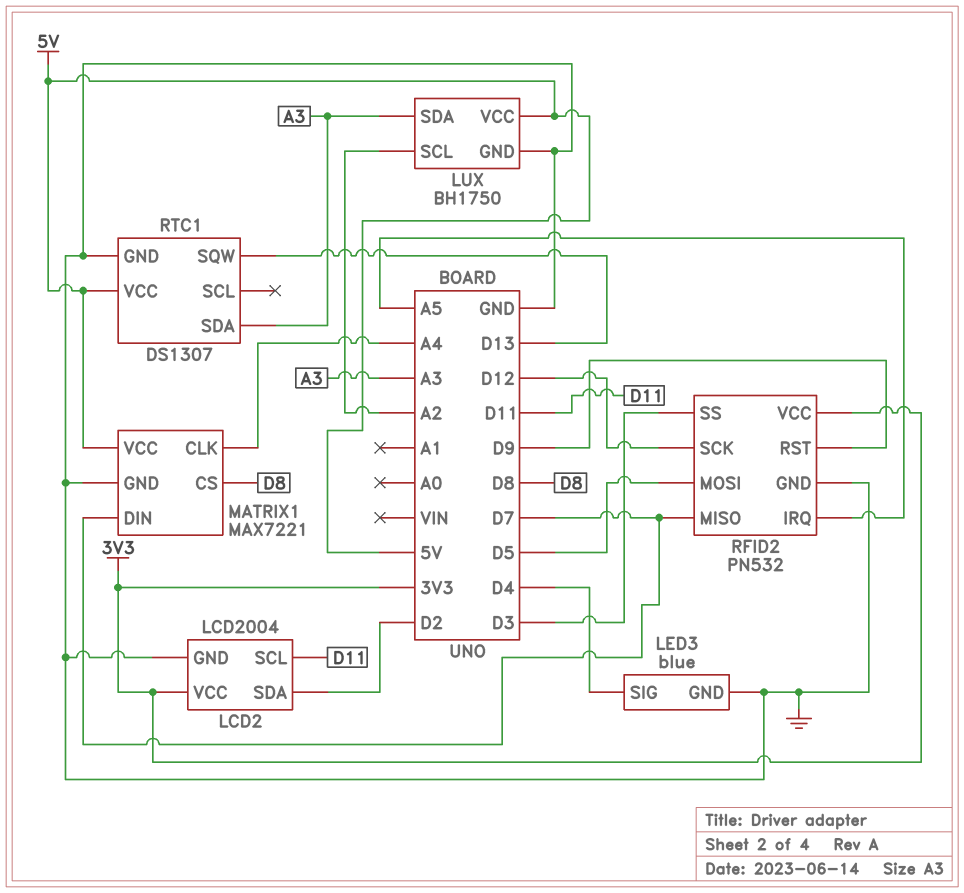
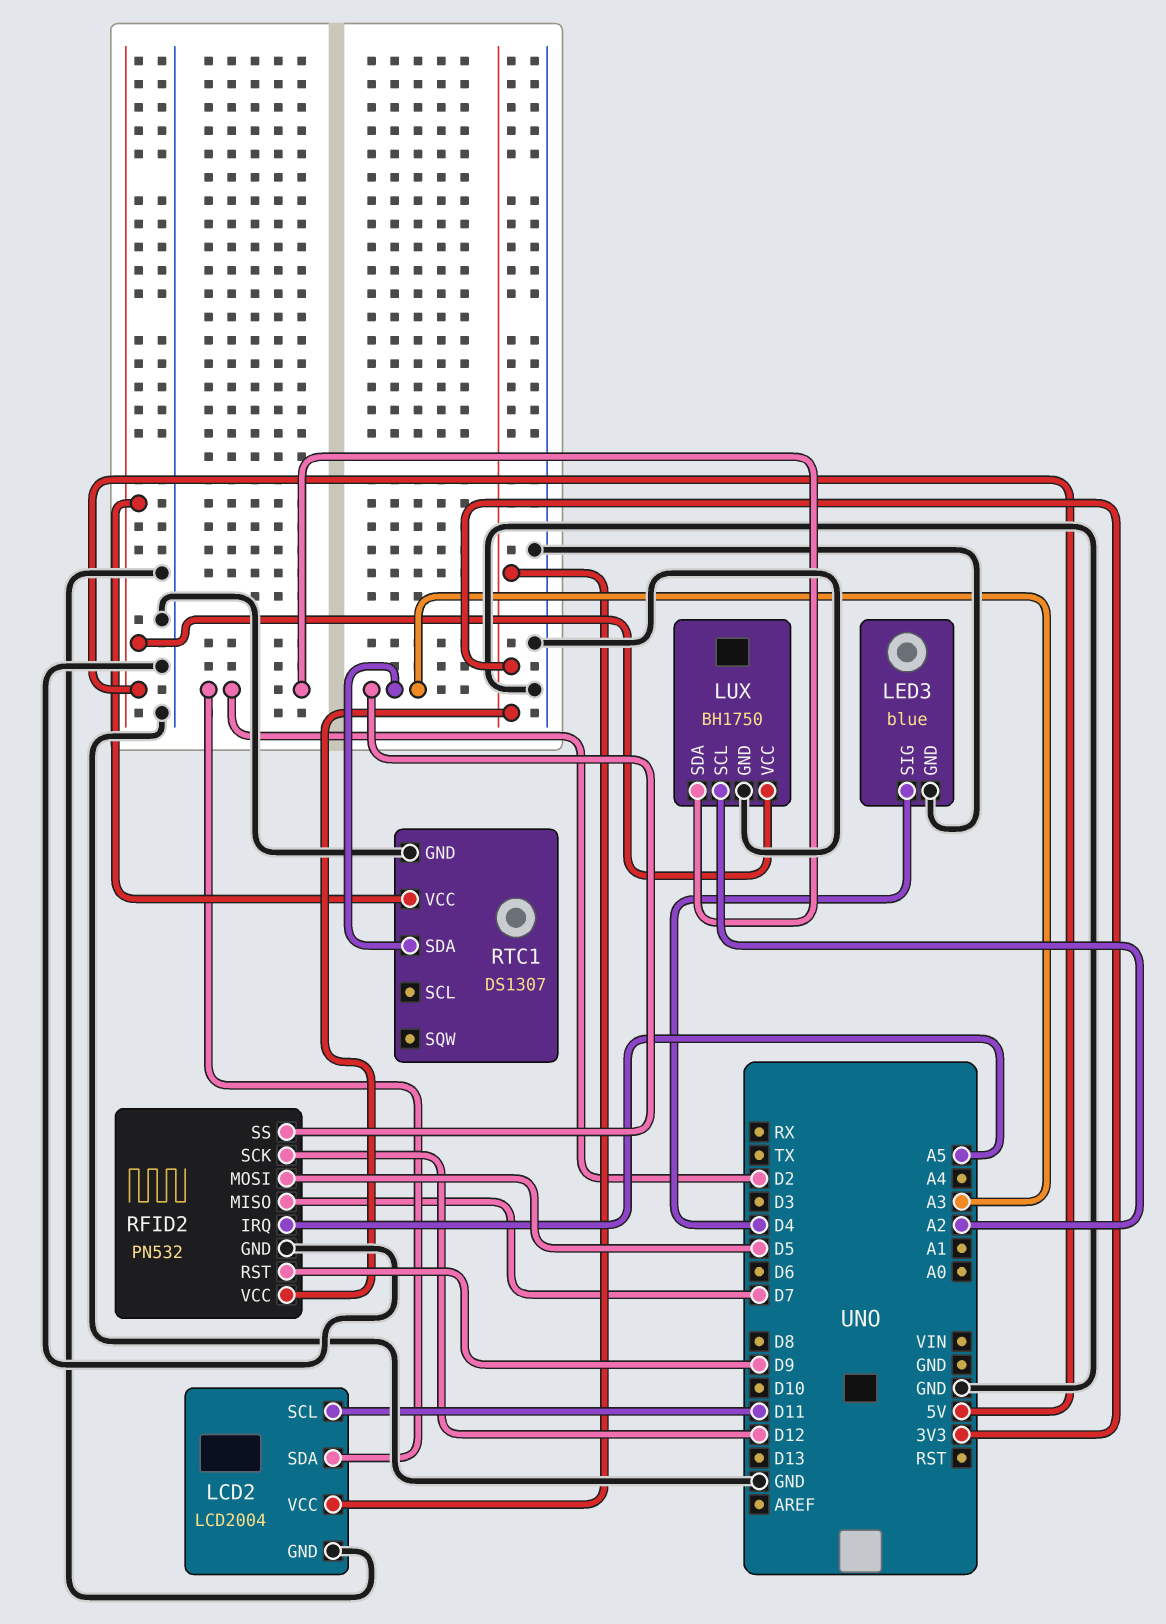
LUX pin SDA: A3 -> D2
MATRIX1: MAX7221 -> none
MATRIX1 pin CLK: A4 -> none
MATRIX1 pin CS: D8 -> none
MATRIX1 pin DIN: D7 -> none
MATRIX1 pin GND: GND -> none
MATRIX1 pin VCC: 5V -> none
RFID2 pin SS: D3 -> A3
RTC1 pin SQW: D13 -> none

